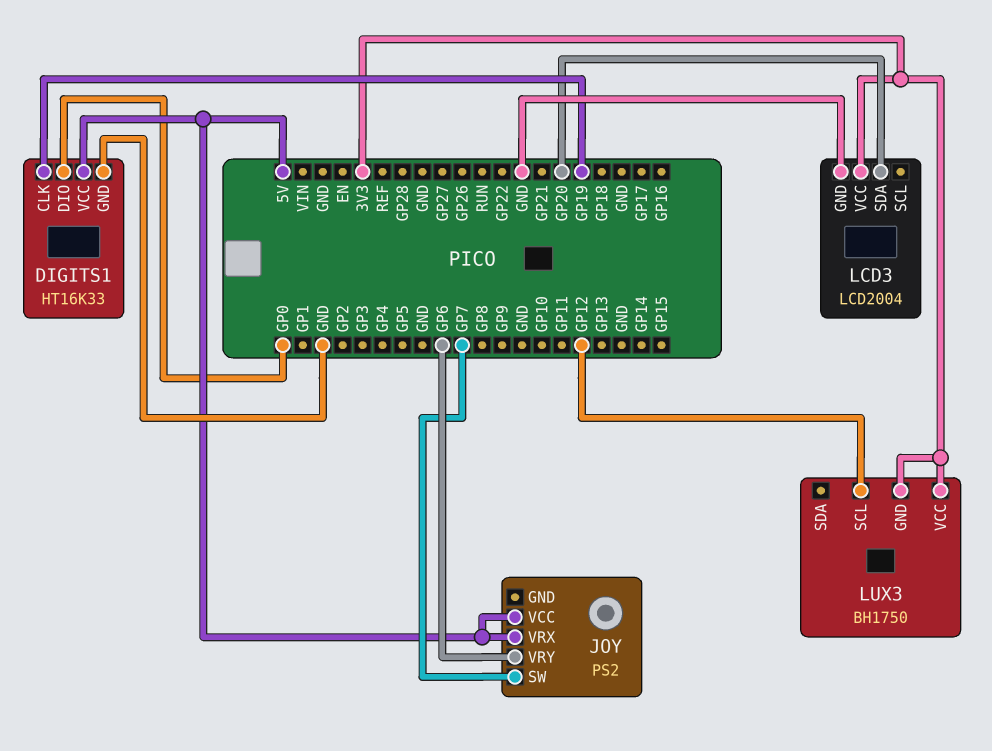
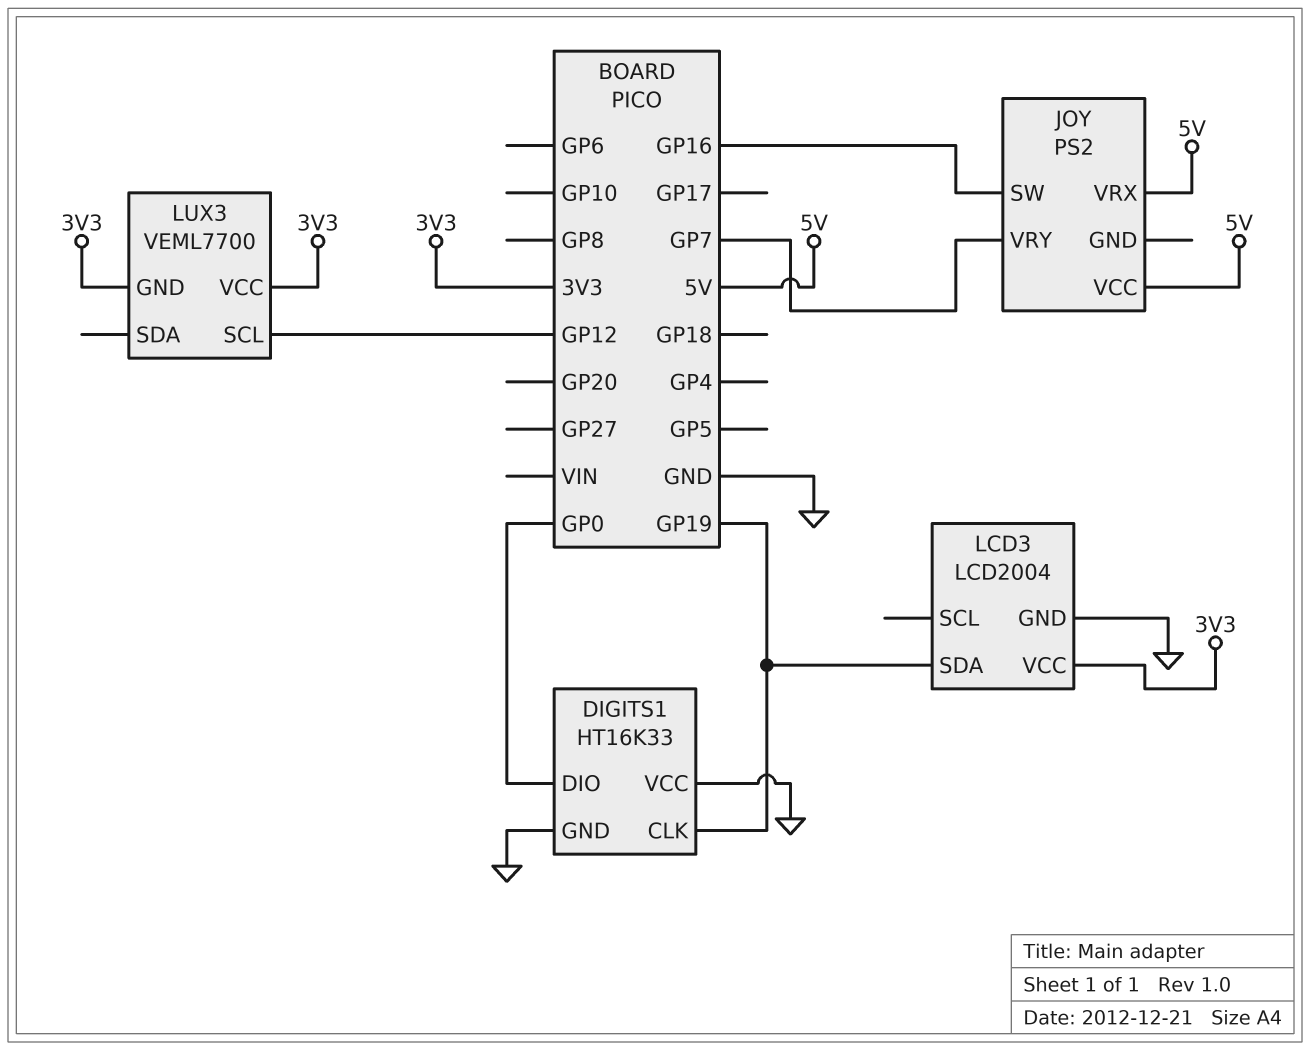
DIGITS1 pin VCC: 5V -> GND
JOY pin SW: GP7 -> GP16
JOY pin VRY: GP6 -> GP7
LCD3 pin SDA: GP20 -> GP19
LUX3: BH1750 -> VEML7700

